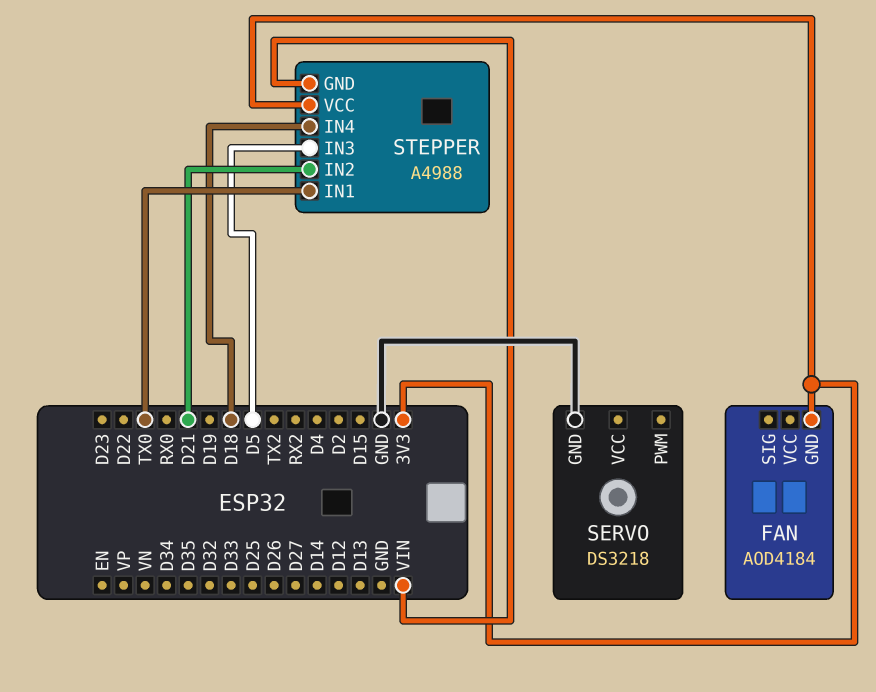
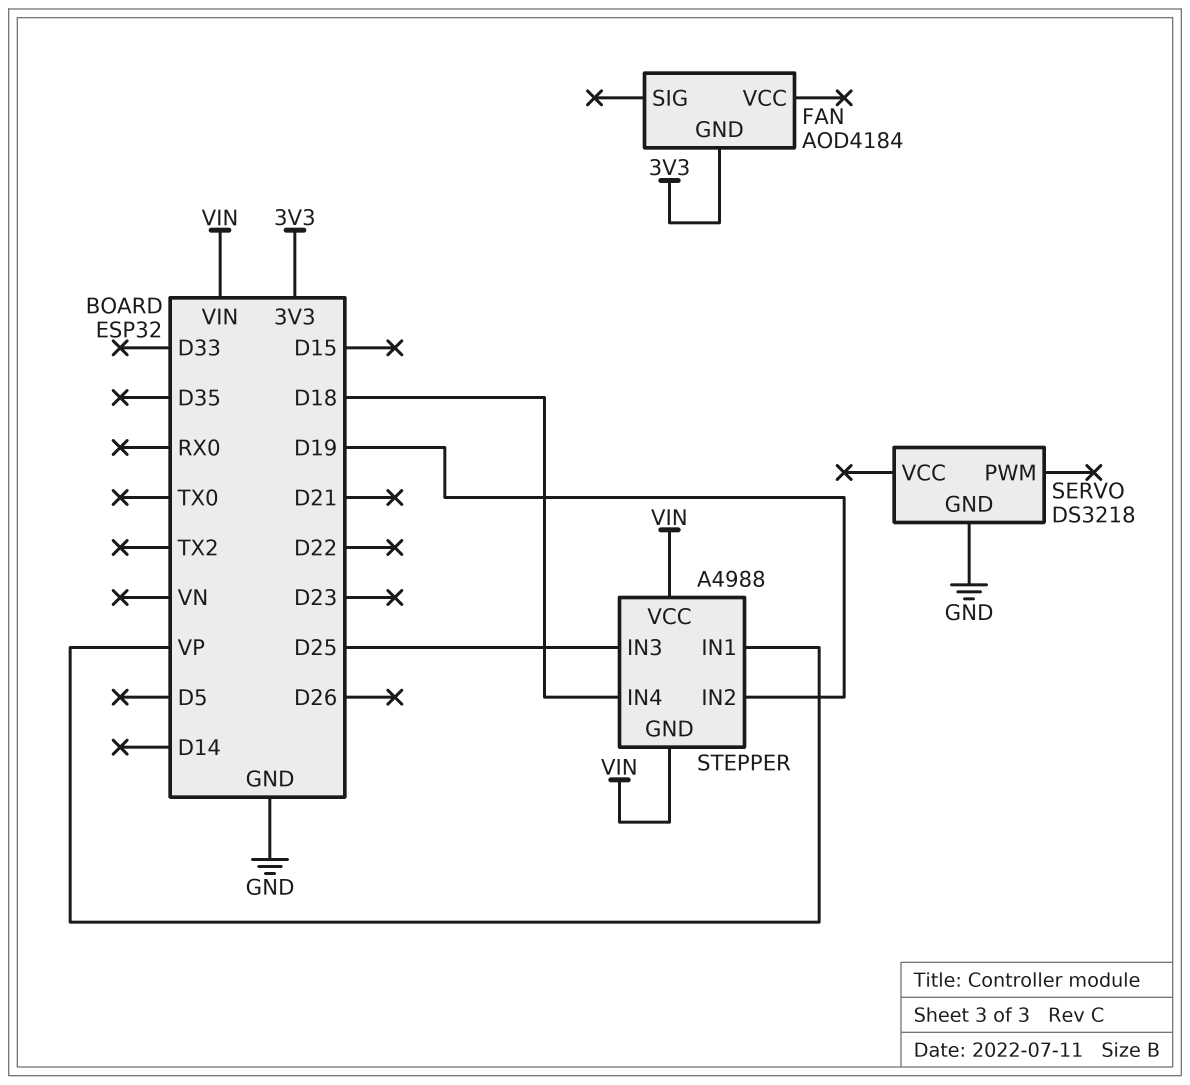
STEPPER pin IN1: TX0 -> VP
STEPPER pin IN2: D21 -> D19
STEPPER pin IN3: D5 -> D25
STEPPER pin VCC: 3V3 -> VIN

